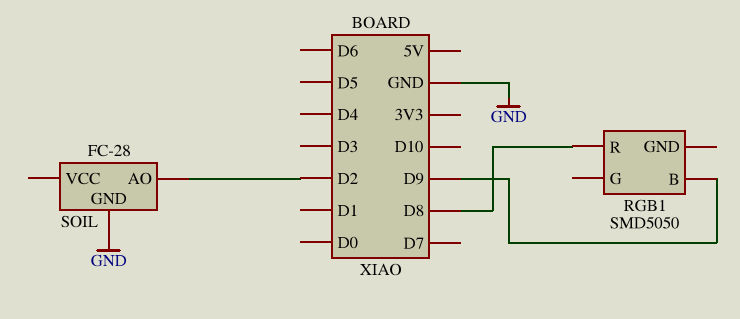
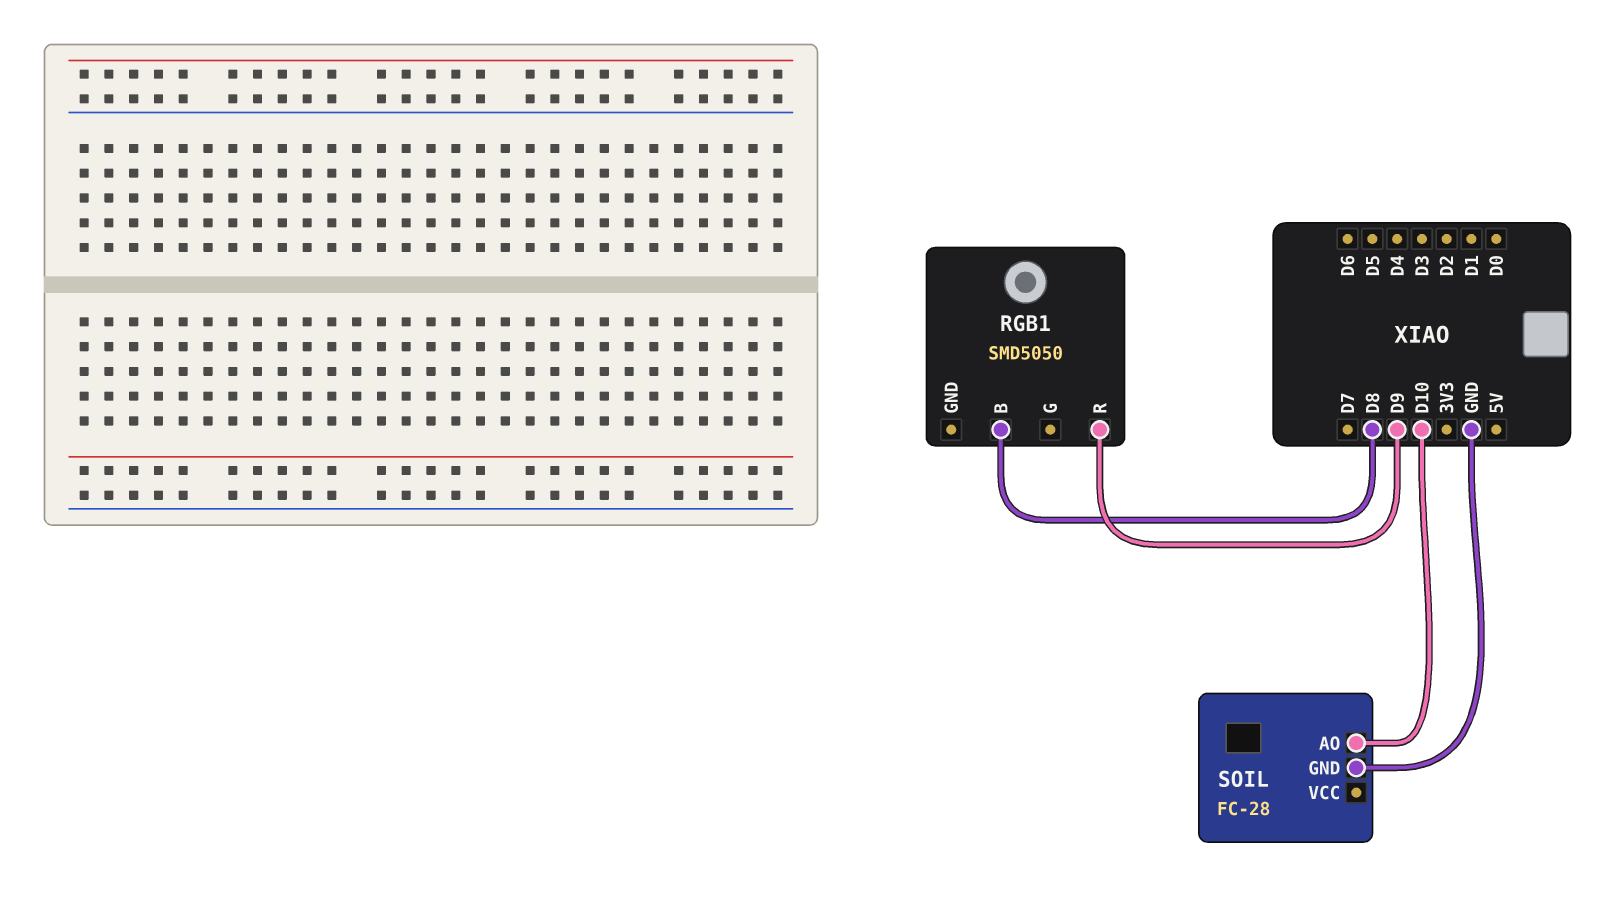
RGB1 pin B: D9 -> D8
RGB1 pin R: D8 -> D9
SOIL pin AO: D2 -> D10

